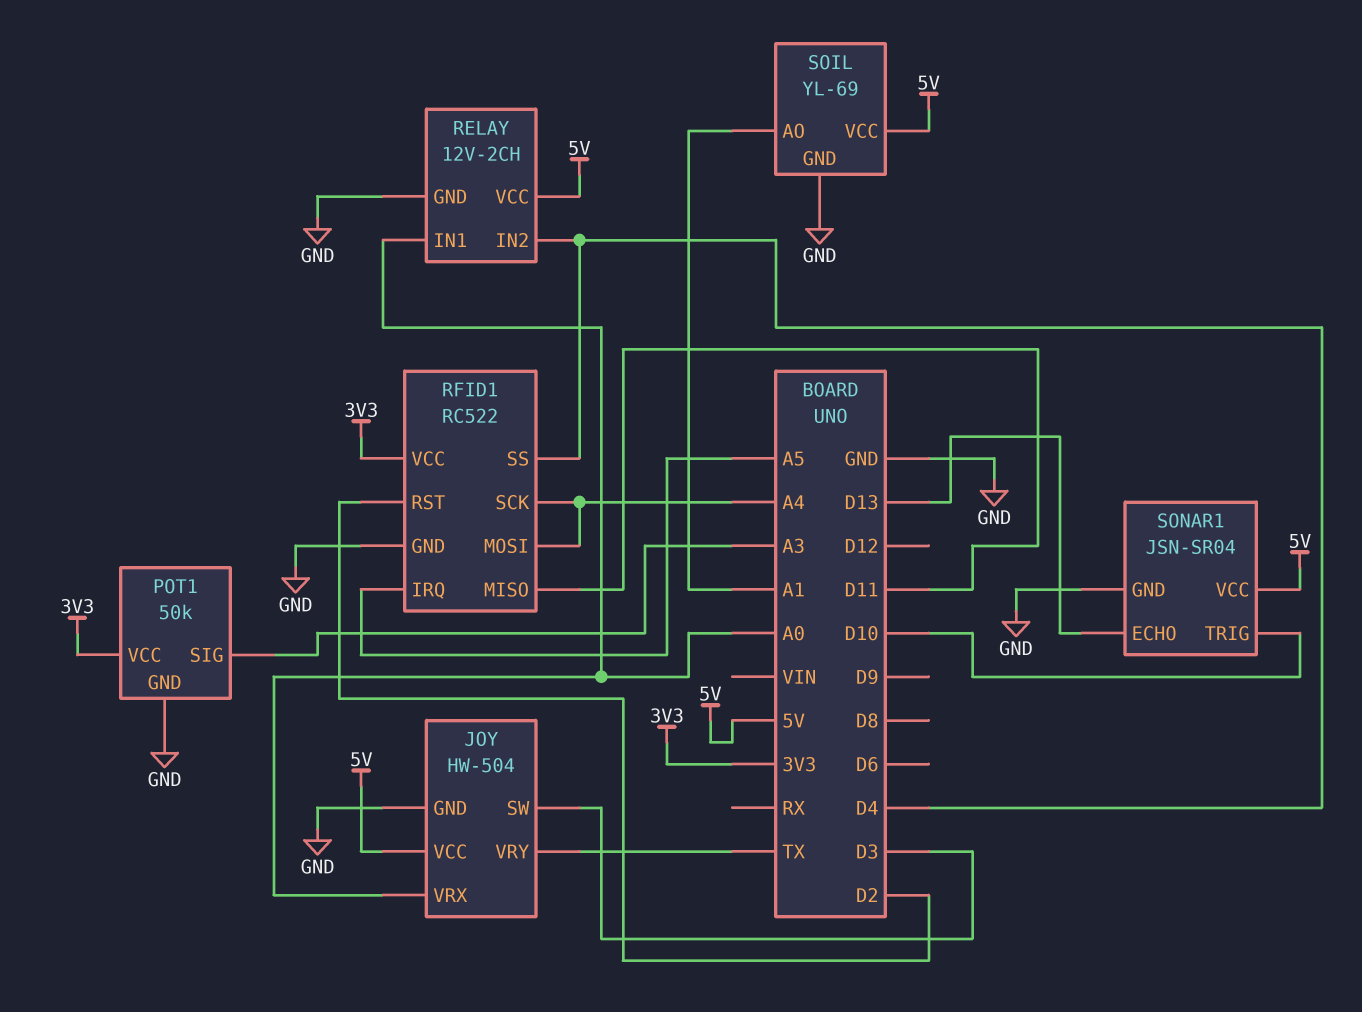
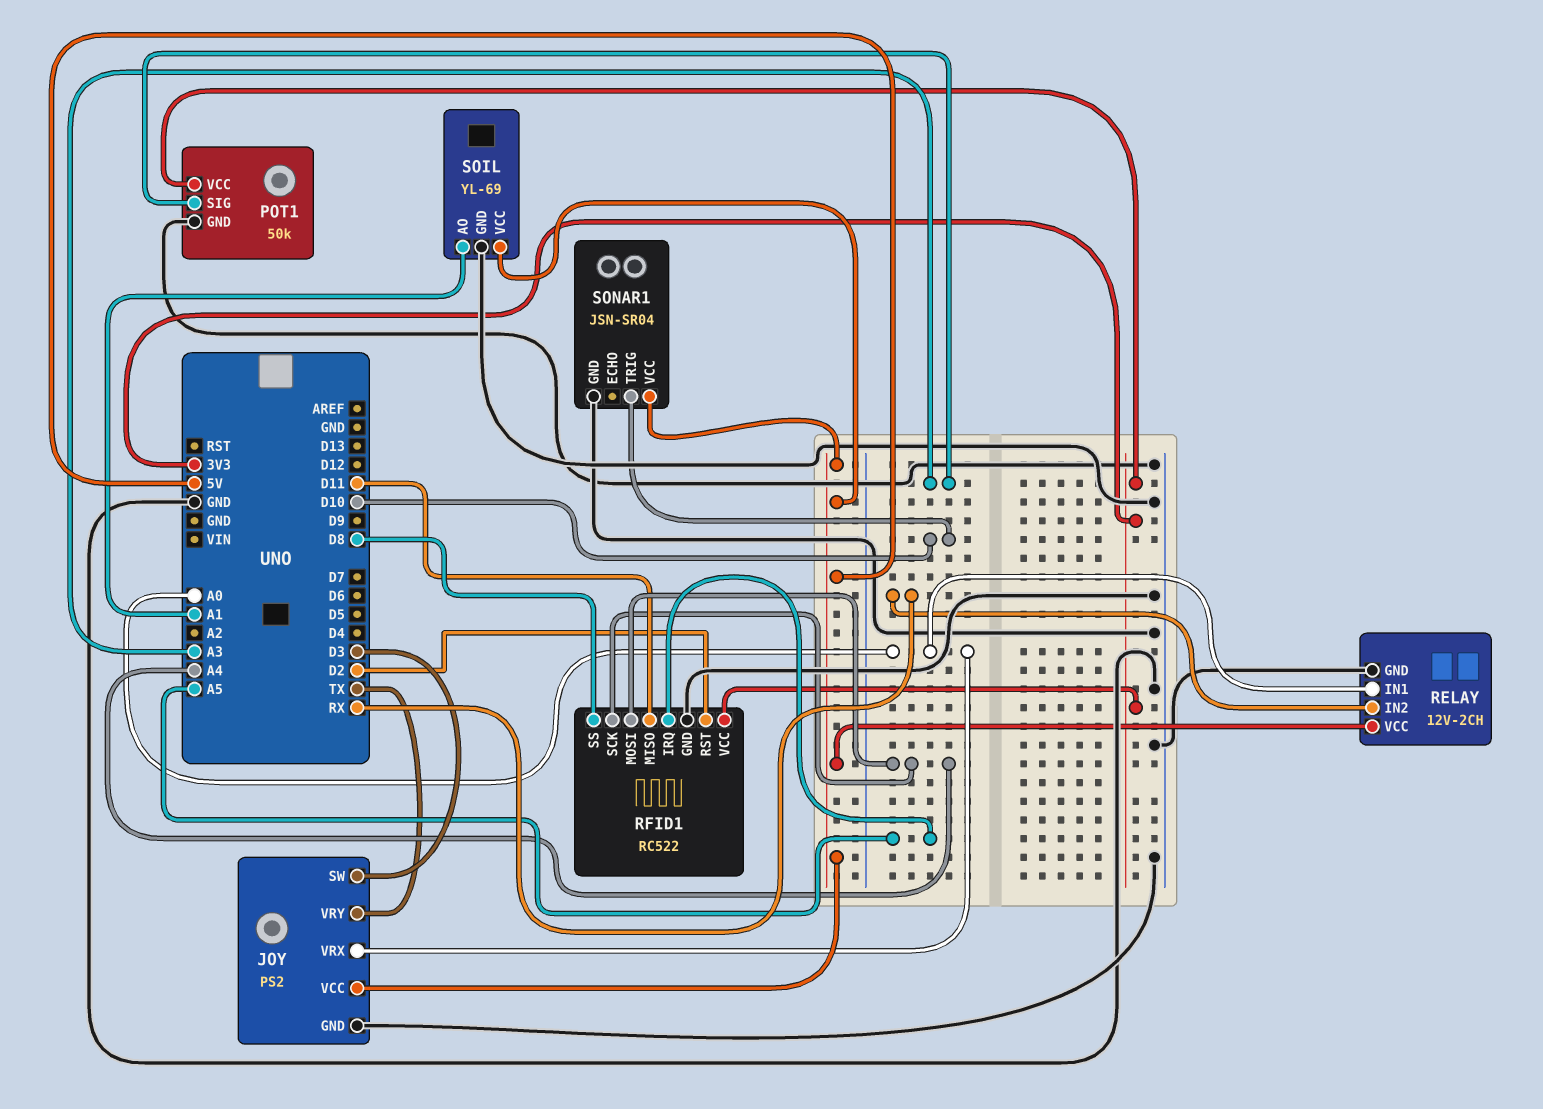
JOY: HW-504 -> PS2
RELAY pin IN2: D4 -> RX
RFID1 pin SS: D4 -> D8
SONAR1 pin ECHO: D13 -> none

